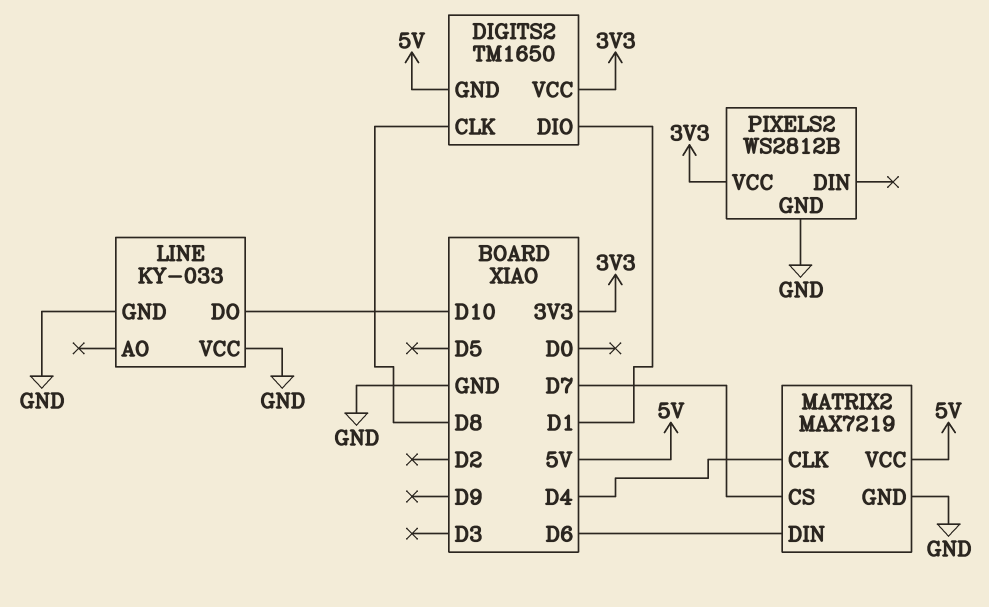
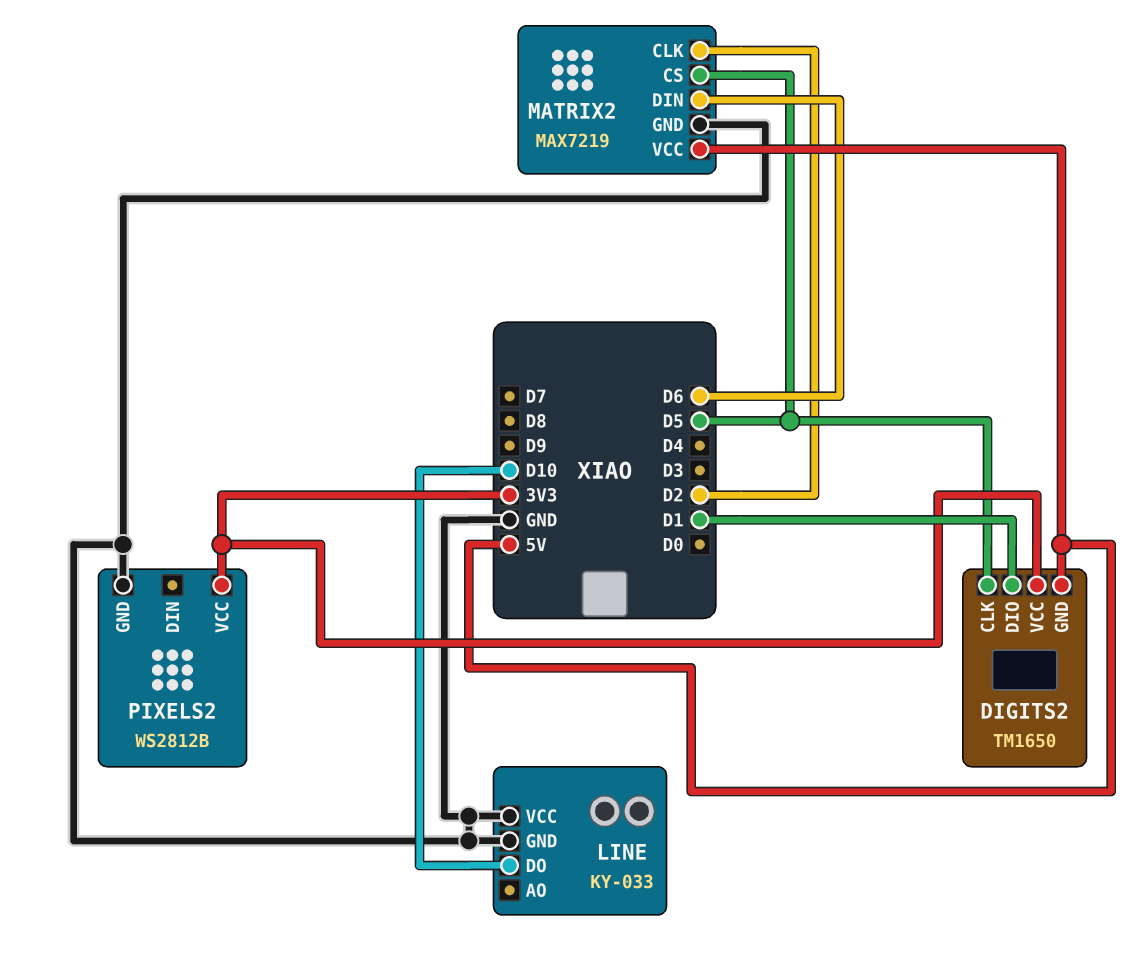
DIGITS2 pin CLK: D8 -> D5
MATRIX2 pin CLK: D4 -> D2
MATRIX2 pin CS: D7 -> D5

